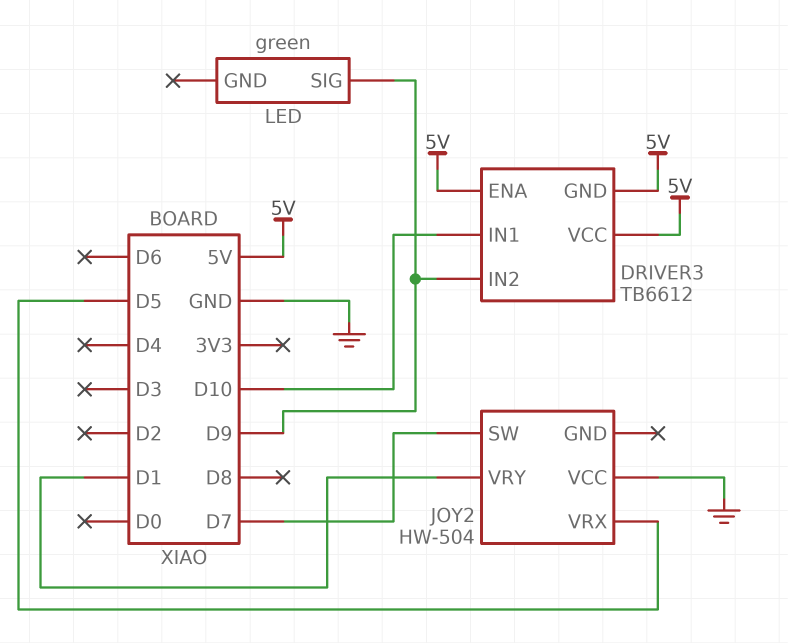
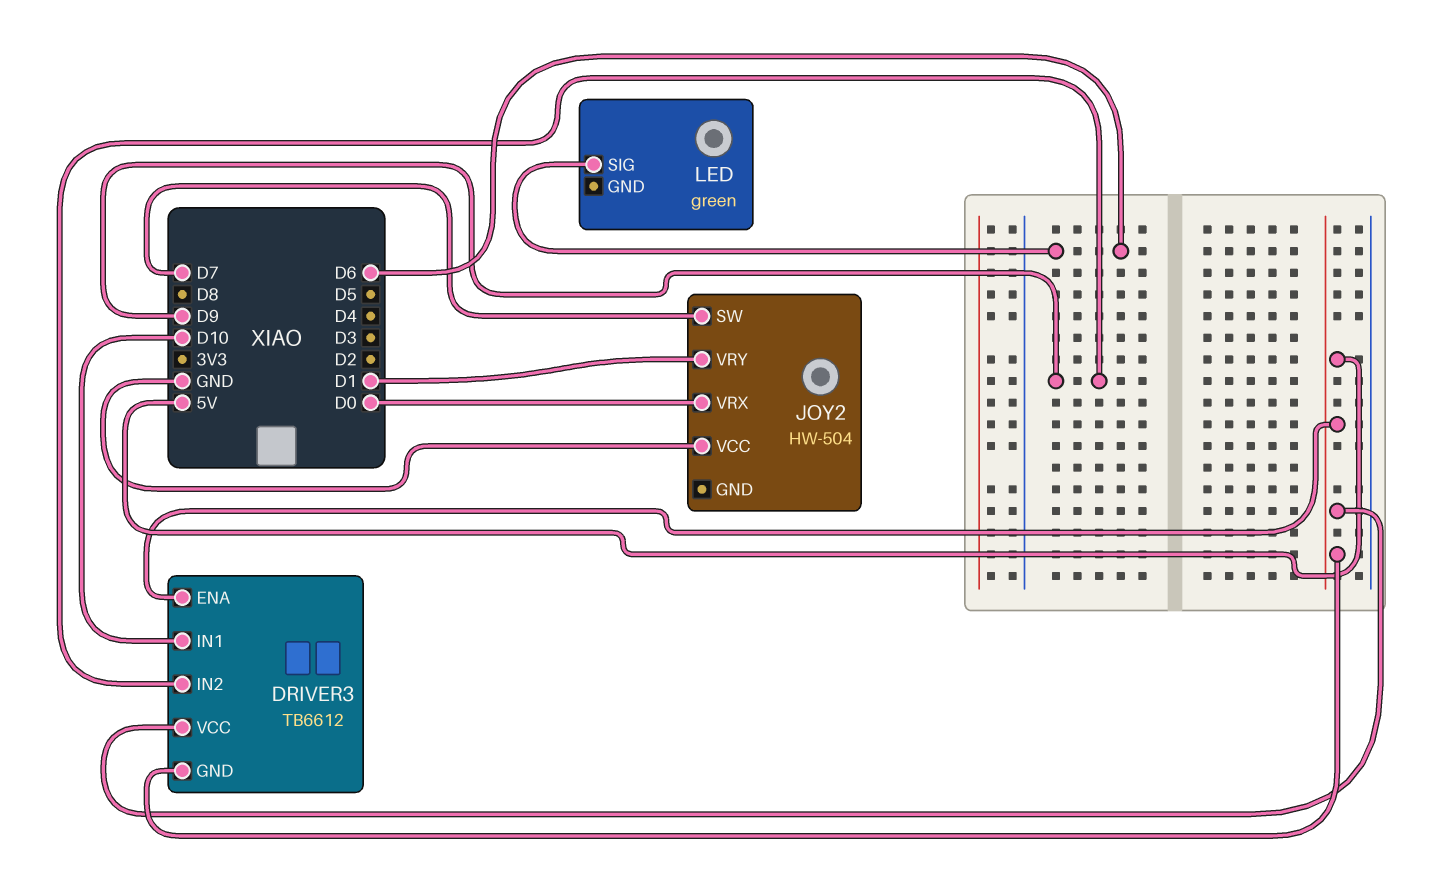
JOY2 pin VRX: D5 -> D0
LED pin SIG: D9 -> D6

